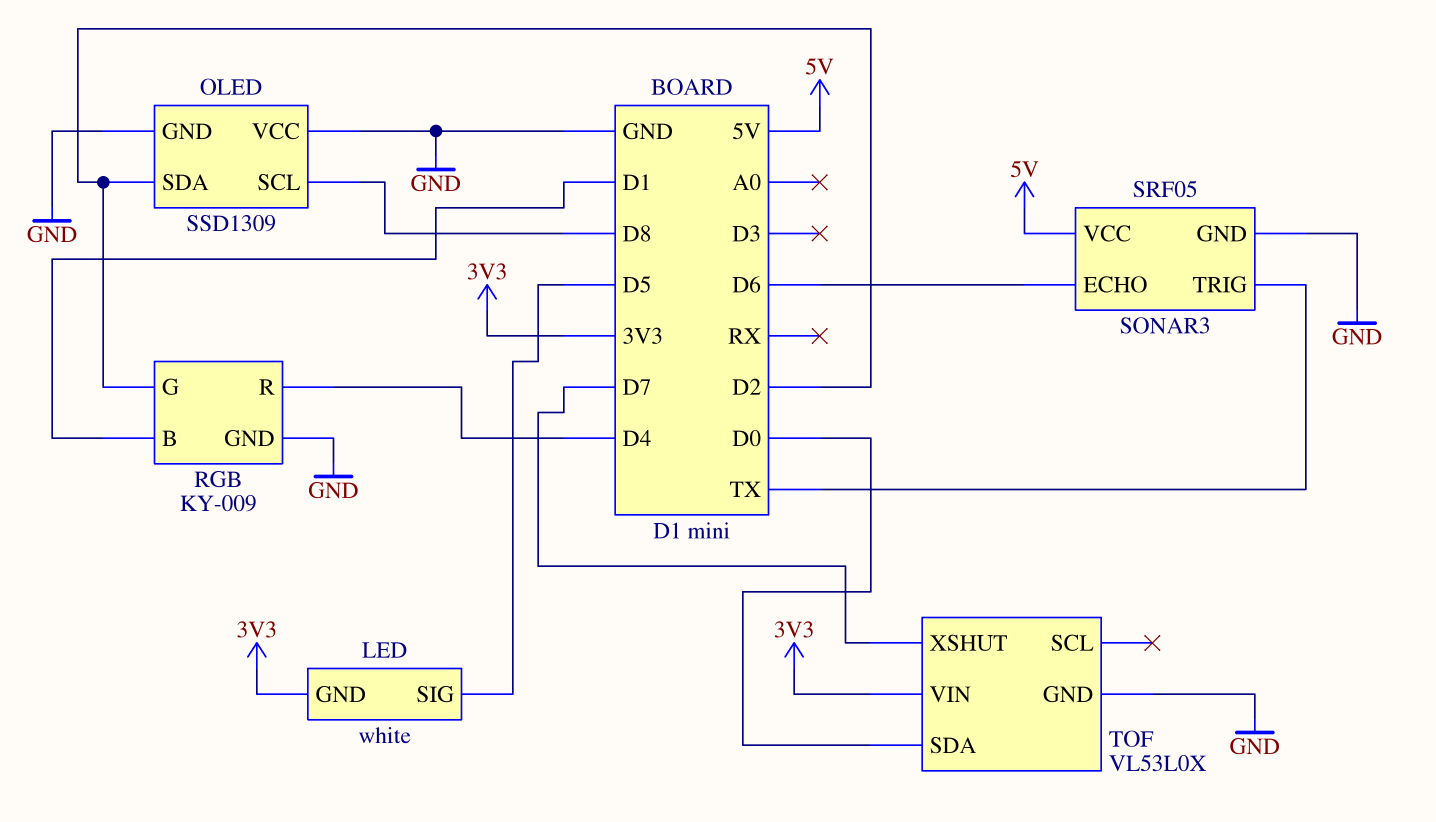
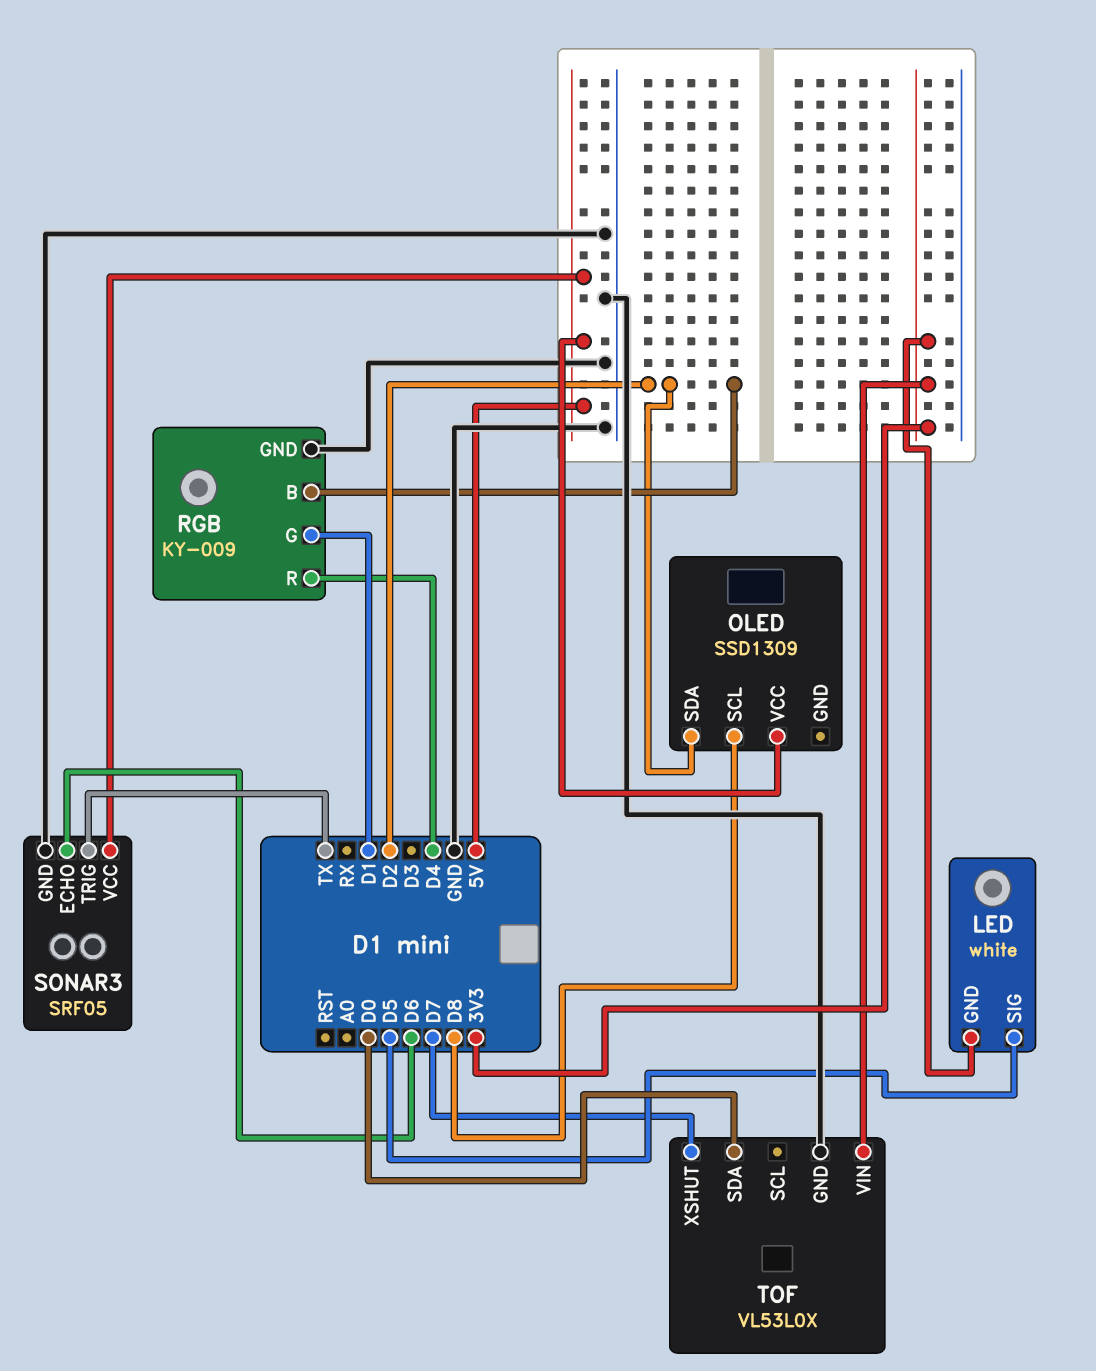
OLED pin GND: GND -> none
OLED pin VCC: GND -> 5V
RGB pin B: D1 -> D2
RGB pin G: D2 -> D1

